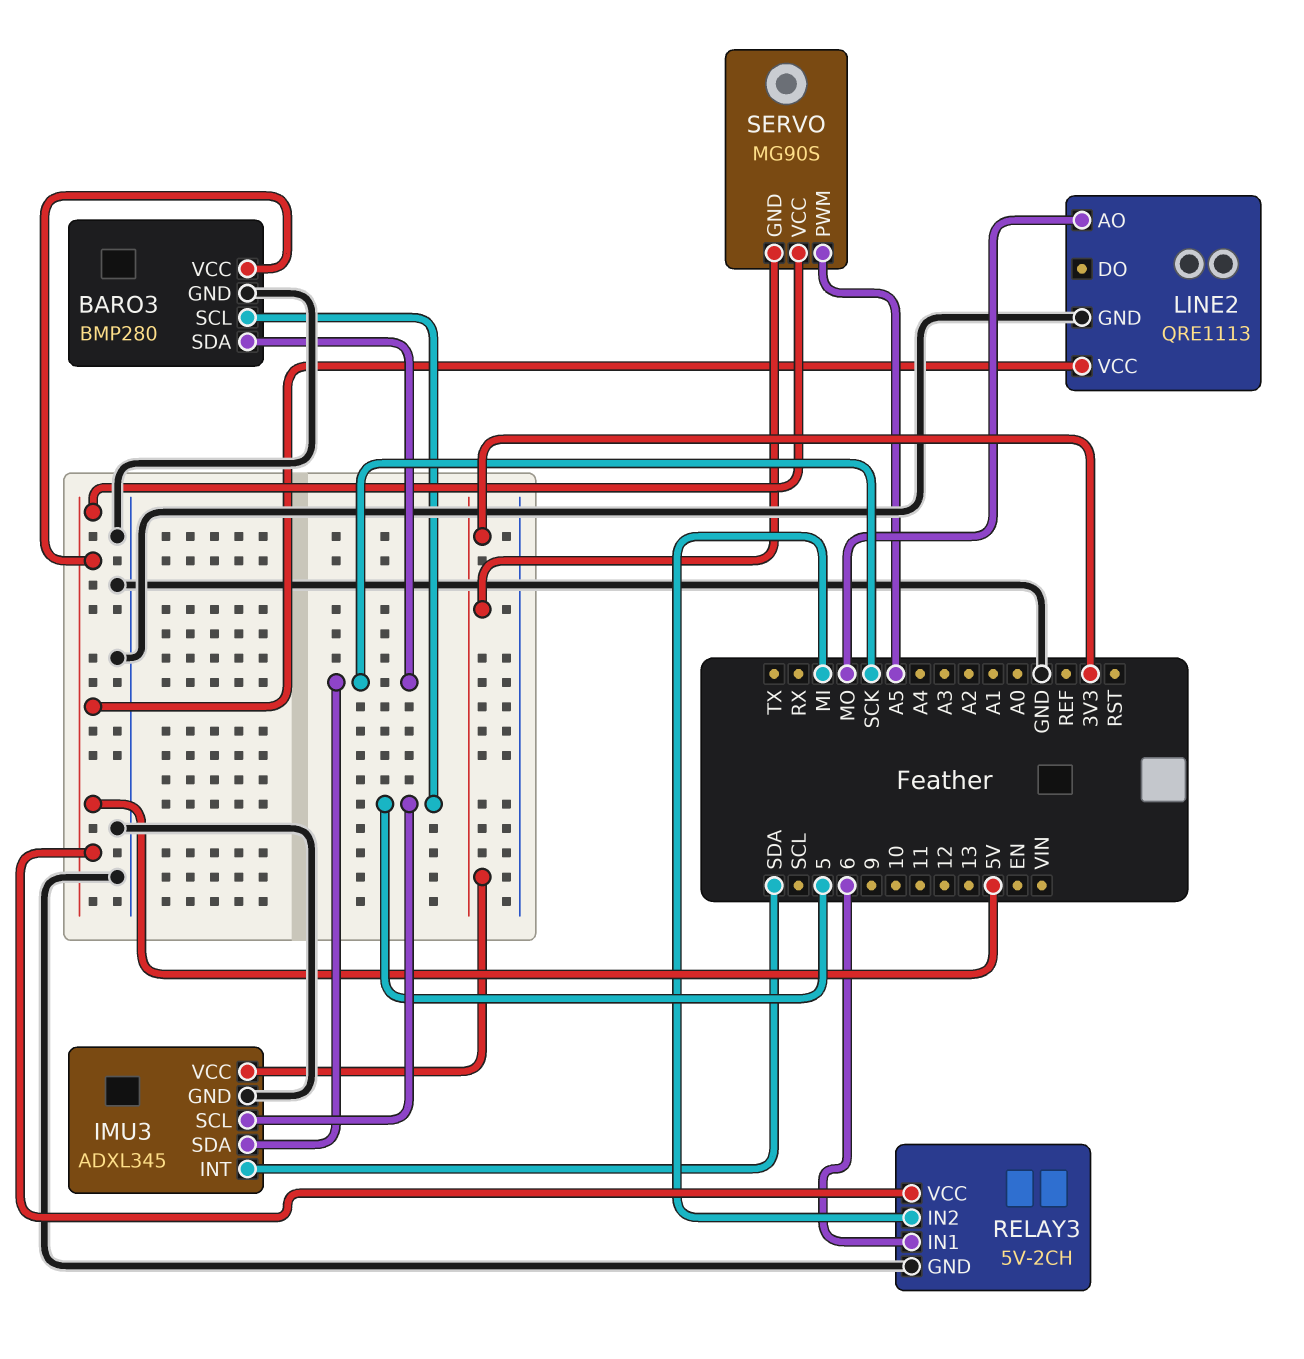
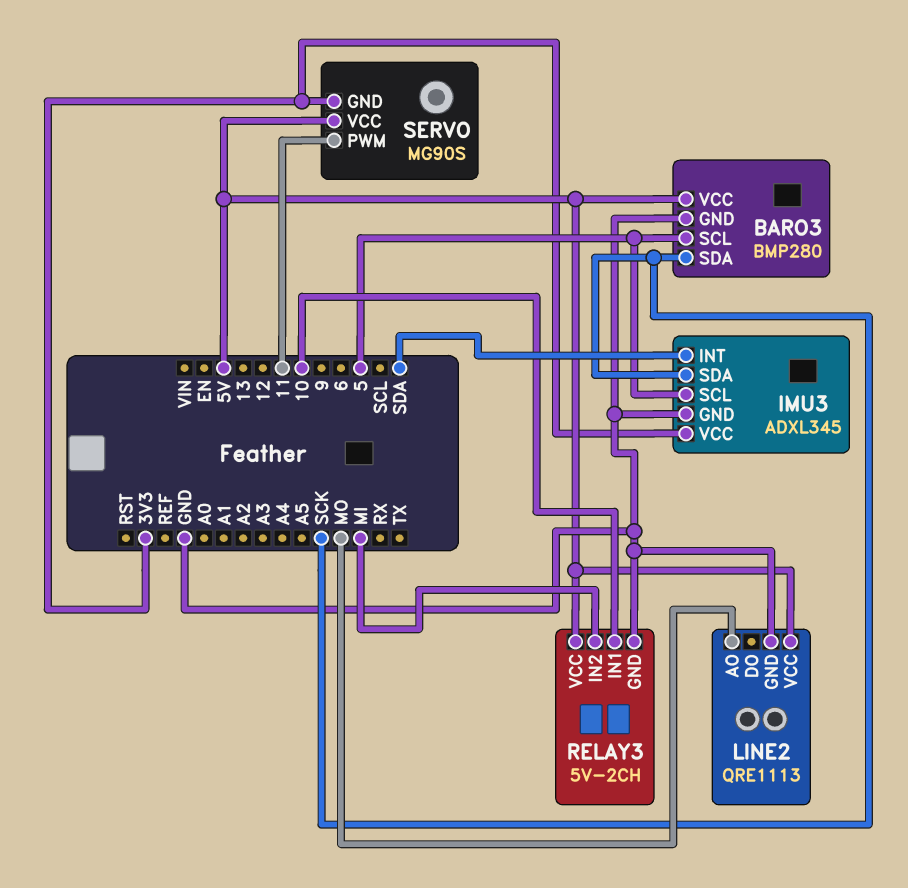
RELAY3 pin IN1: 6 -> 10
SERVO pin PWM: A5 -> 11

